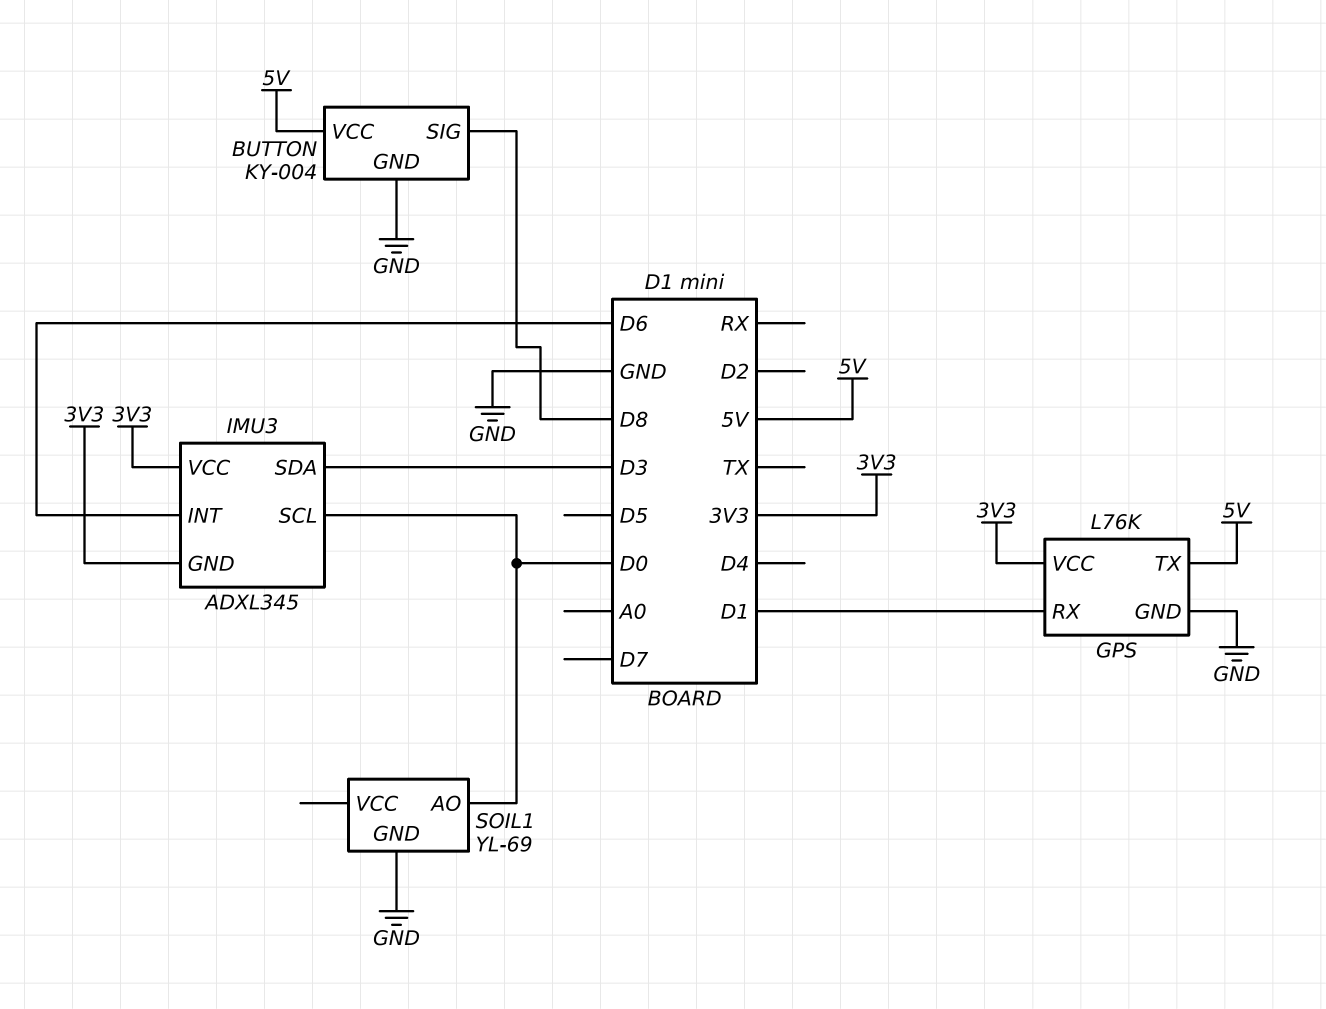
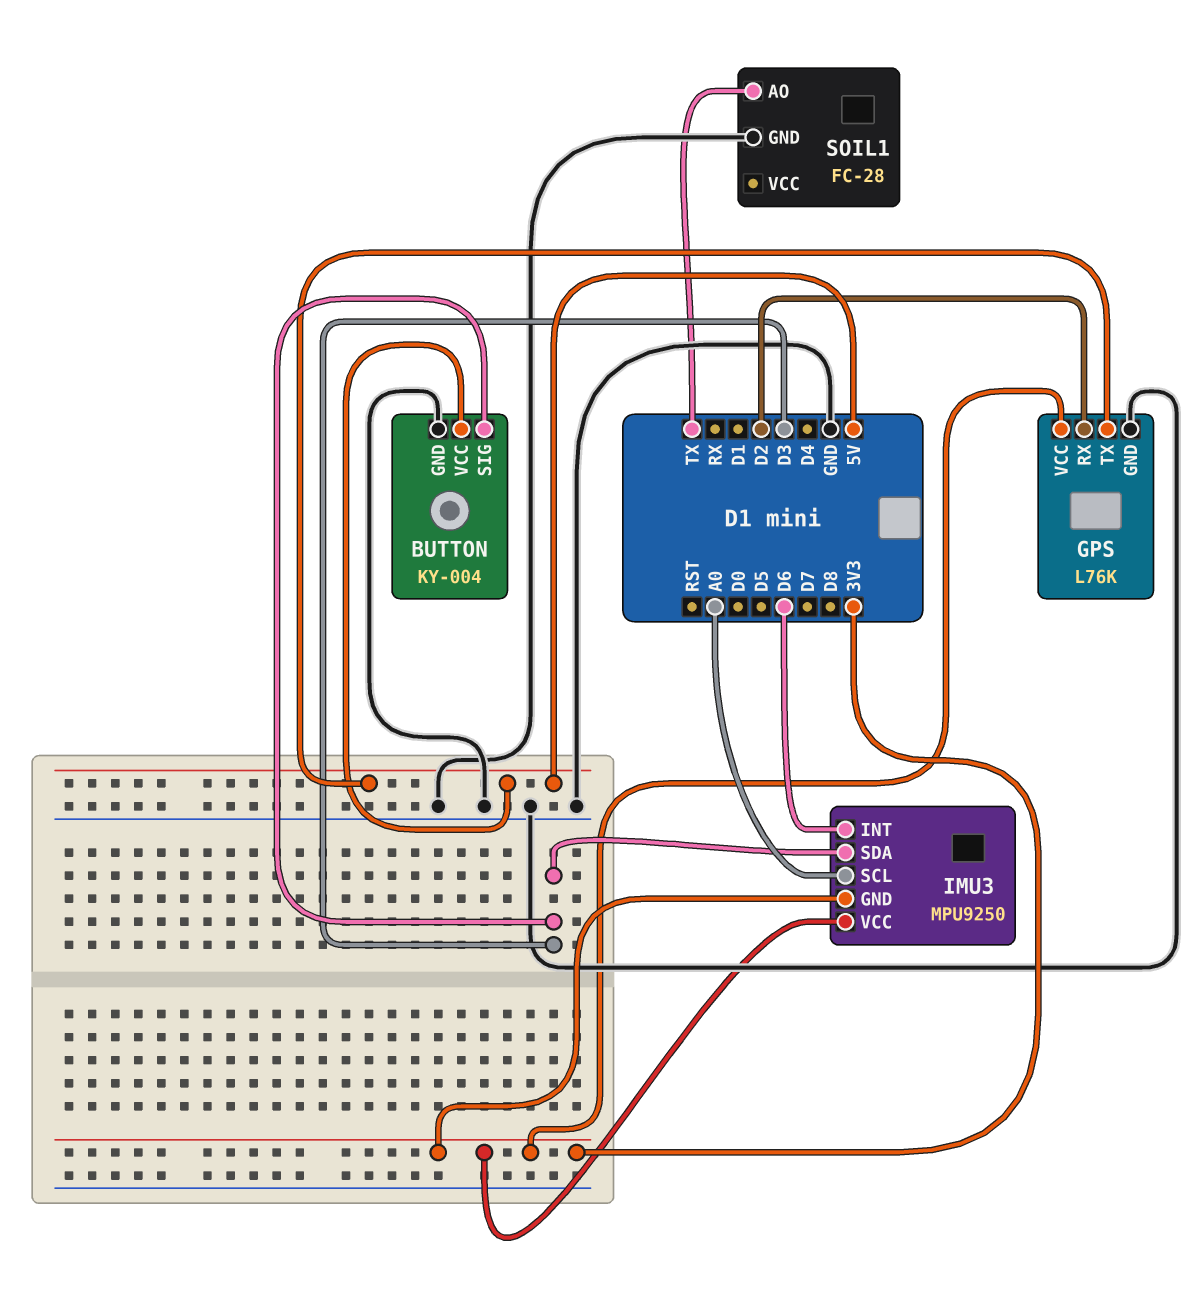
BUTTON pin SIG: D8 -> D3
GPS pin RX: D1 -> D2
IMU3: ADXL345 -> MPU9250
IMU3 pin SCL: D0 -> A0
SOIL1: YL-69 -> FC-28
SOIL1 pin AO: D0 -> TX

